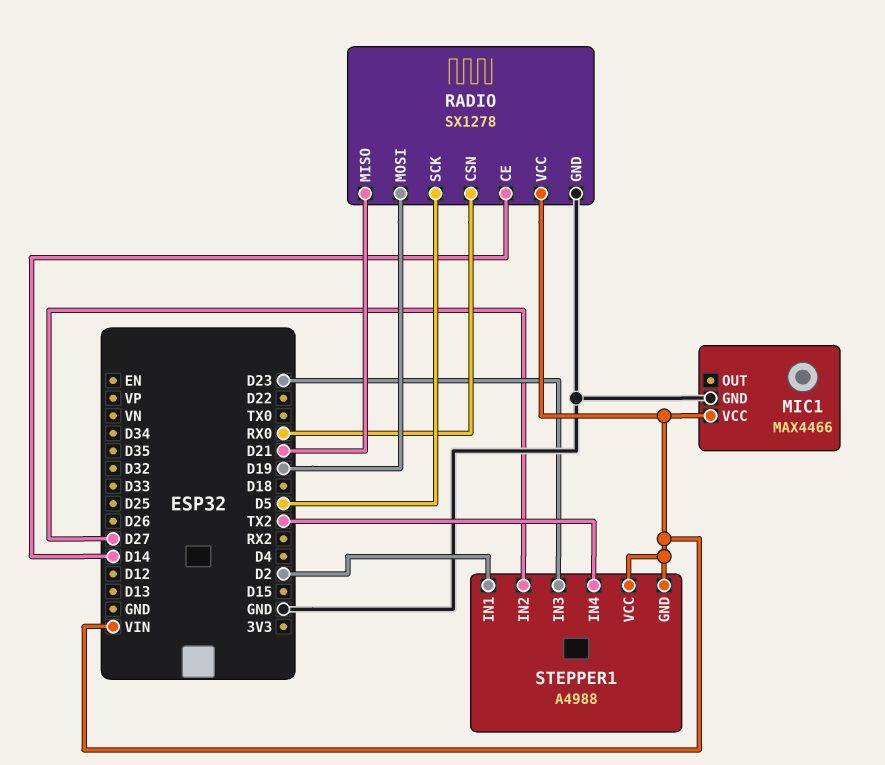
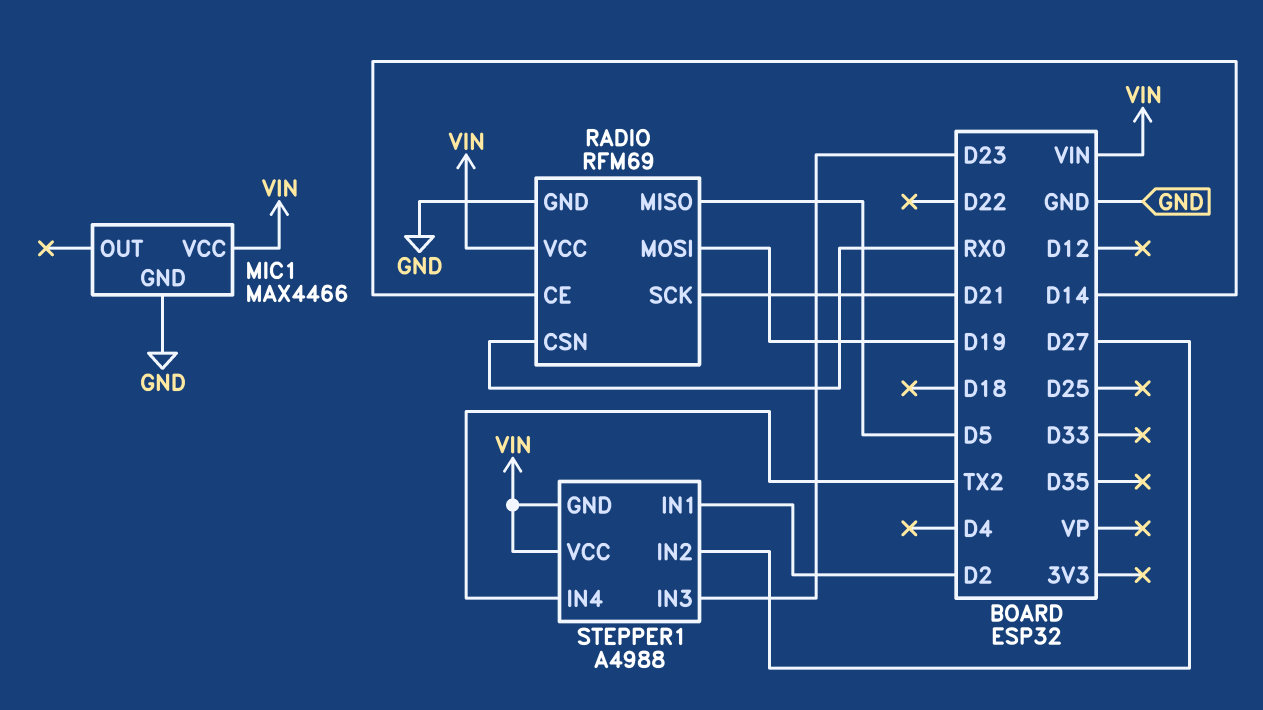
RADIO: SX1278 -> RFM69
RADIO pin MISO: D21 -> D5
RADIO pin SCK: D5 -> D21

